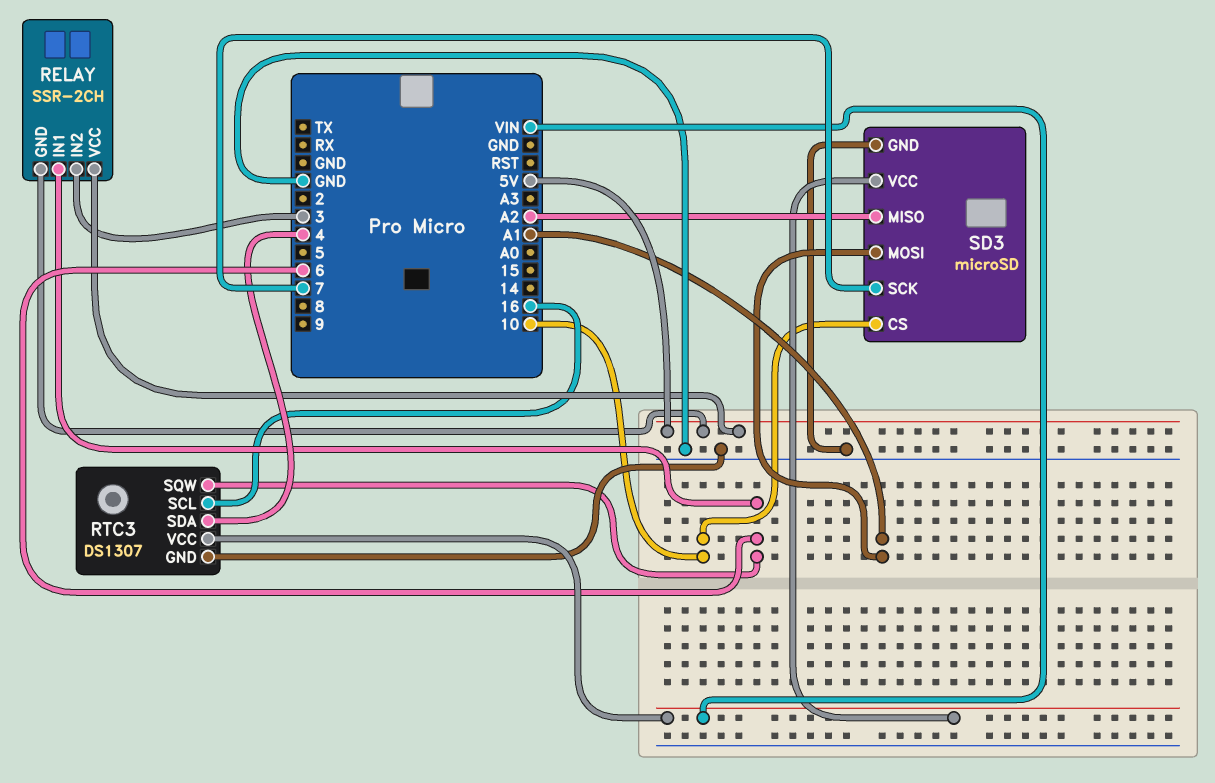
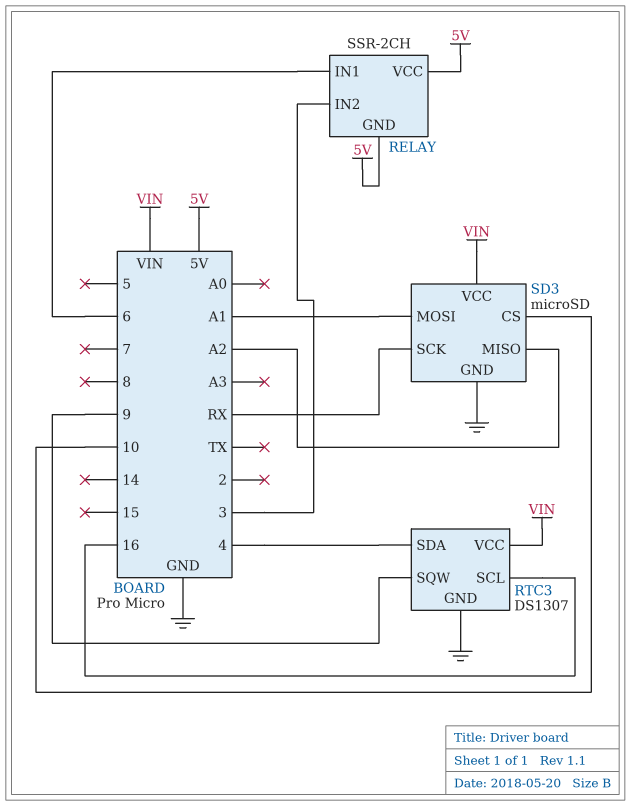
RTC3 pin SQW: 6 -> 9
SD3 pin SCK: 7 -> RX

